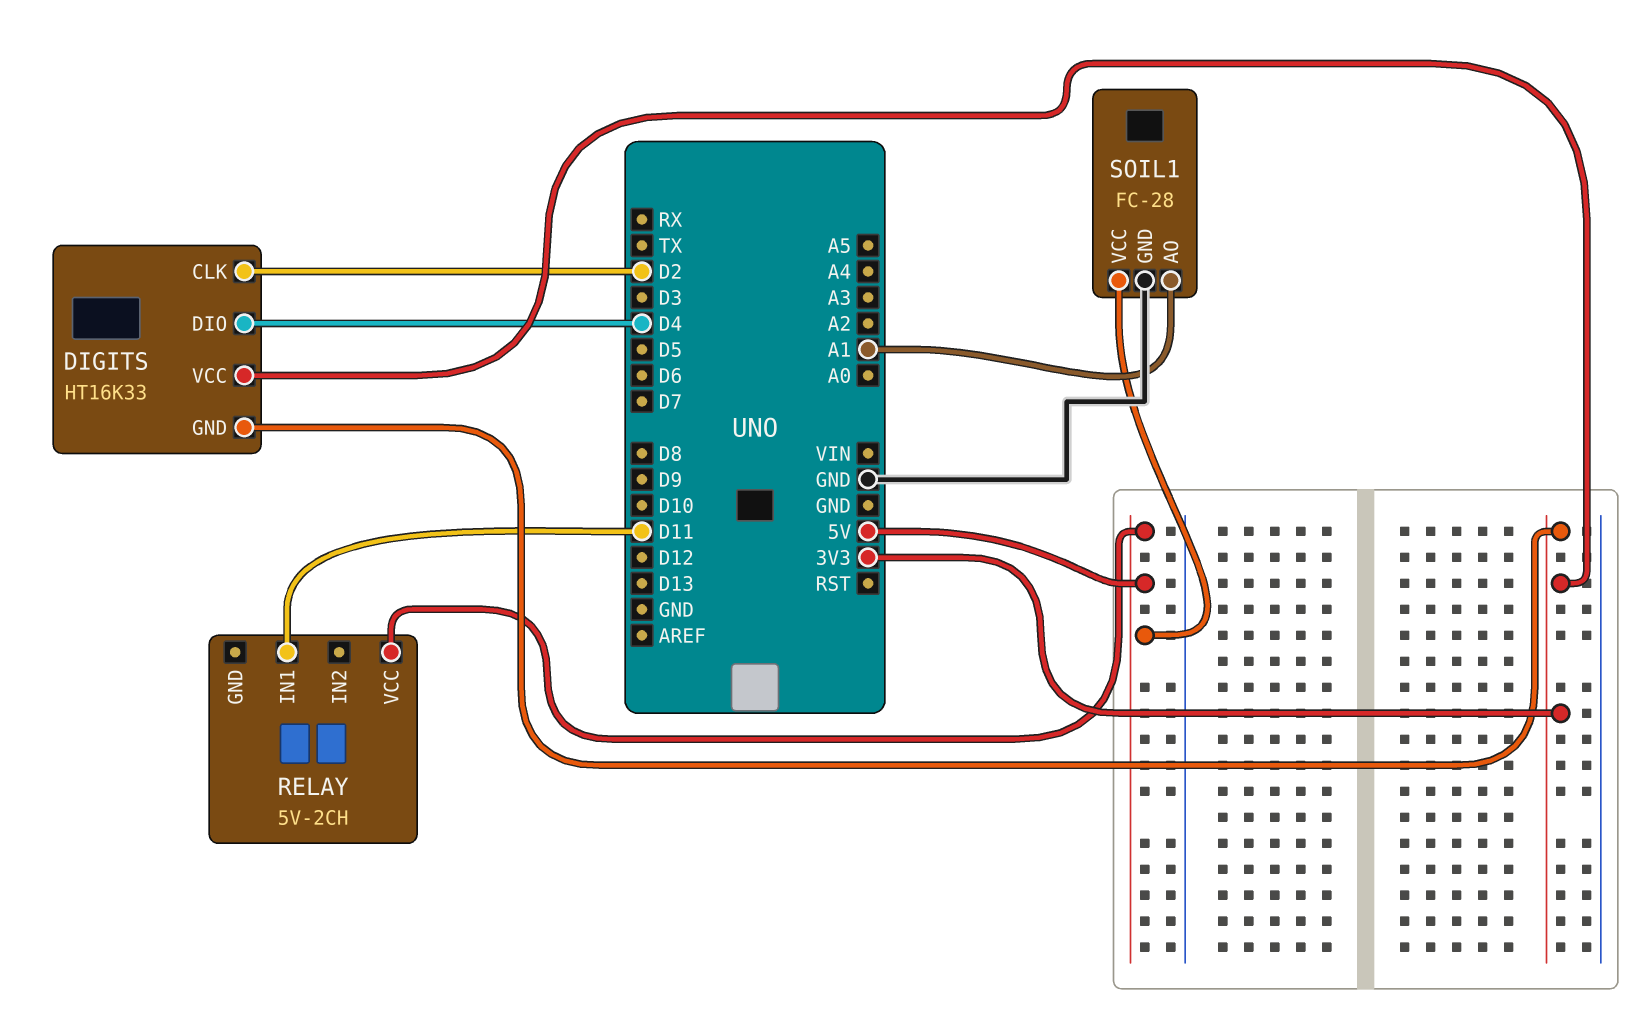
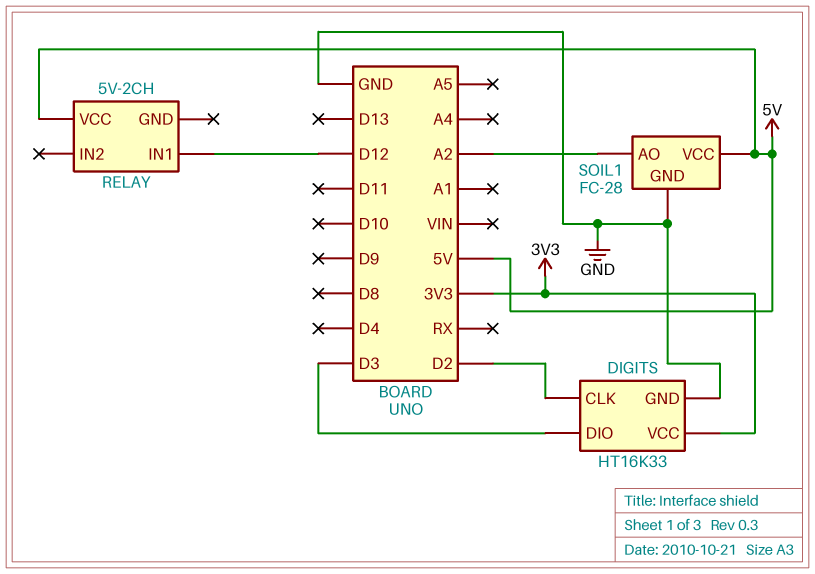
DIGITS pin DIO: D4 -> D3
DIGITS pin GND: 3V3 -> GND
RELAY pin IN1: D11 -> D12
SOIL1 pin AO: A1 -> A2

